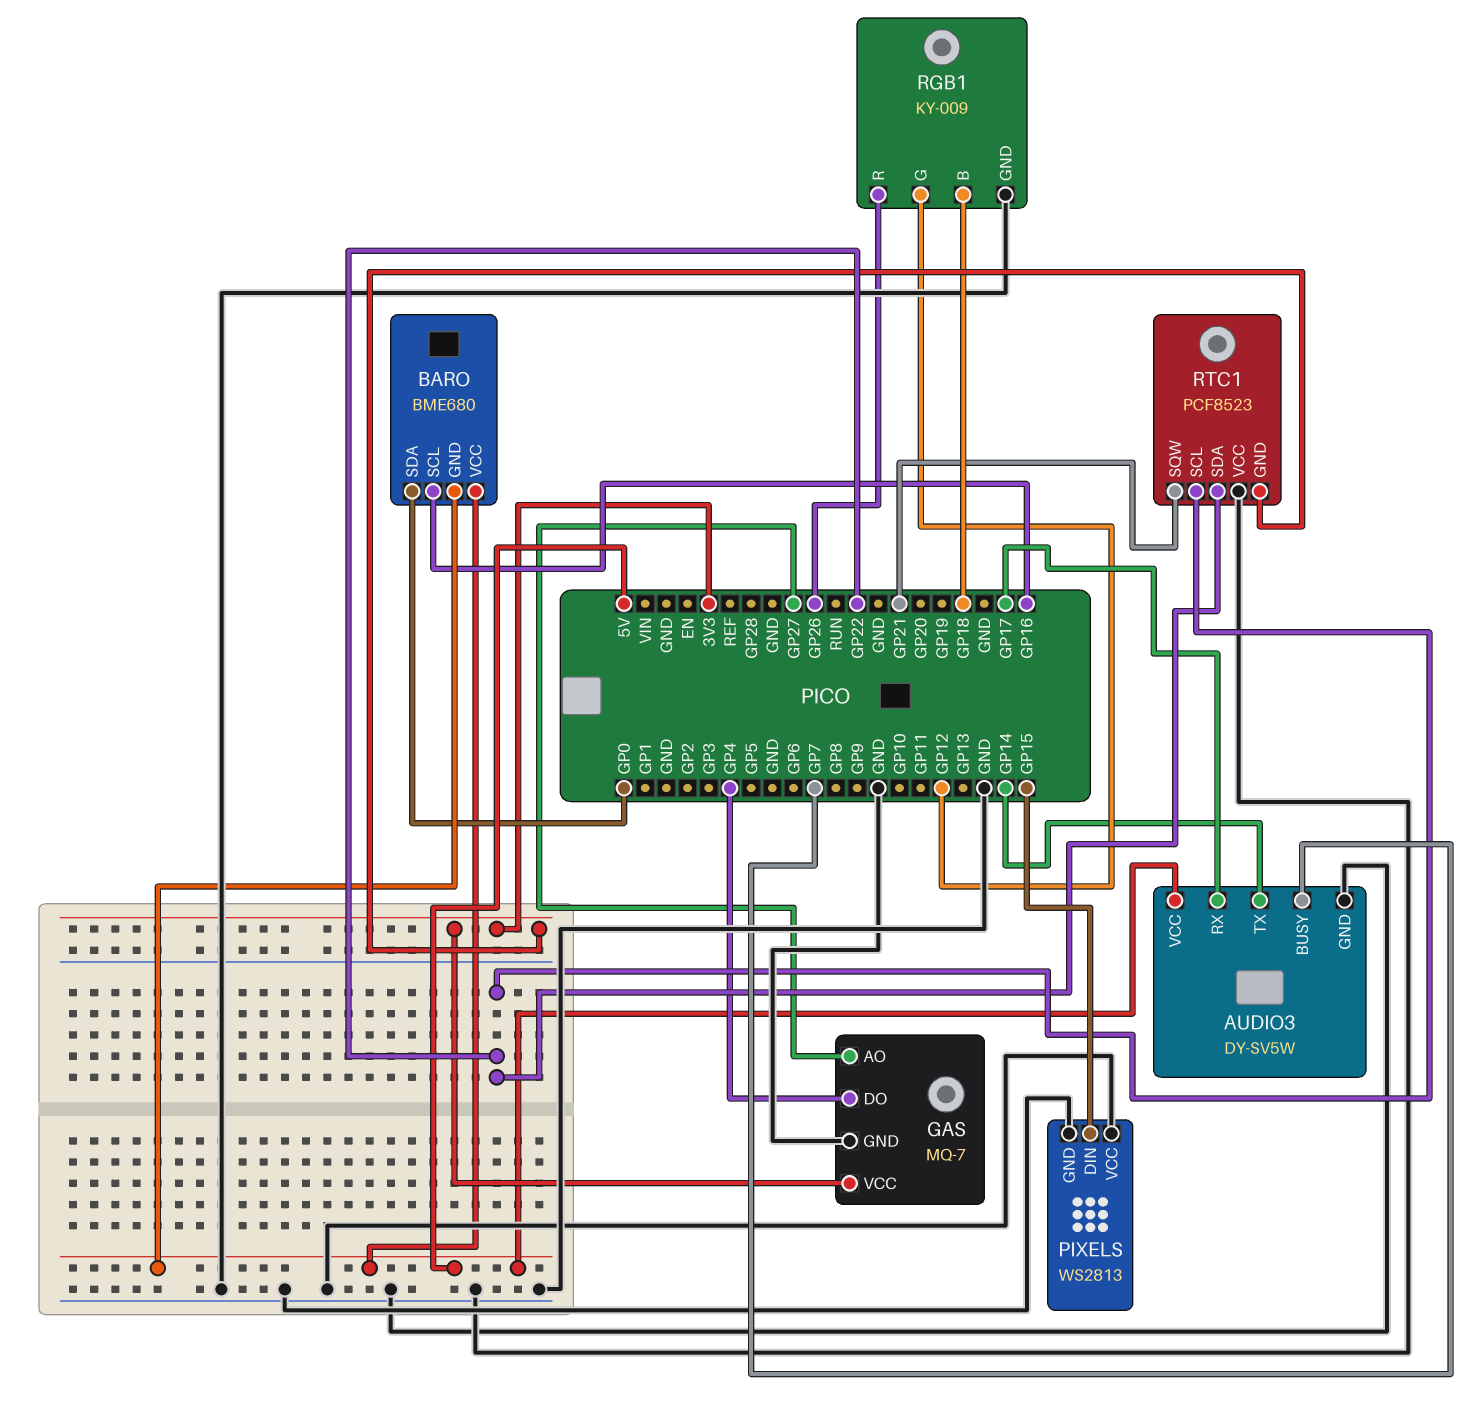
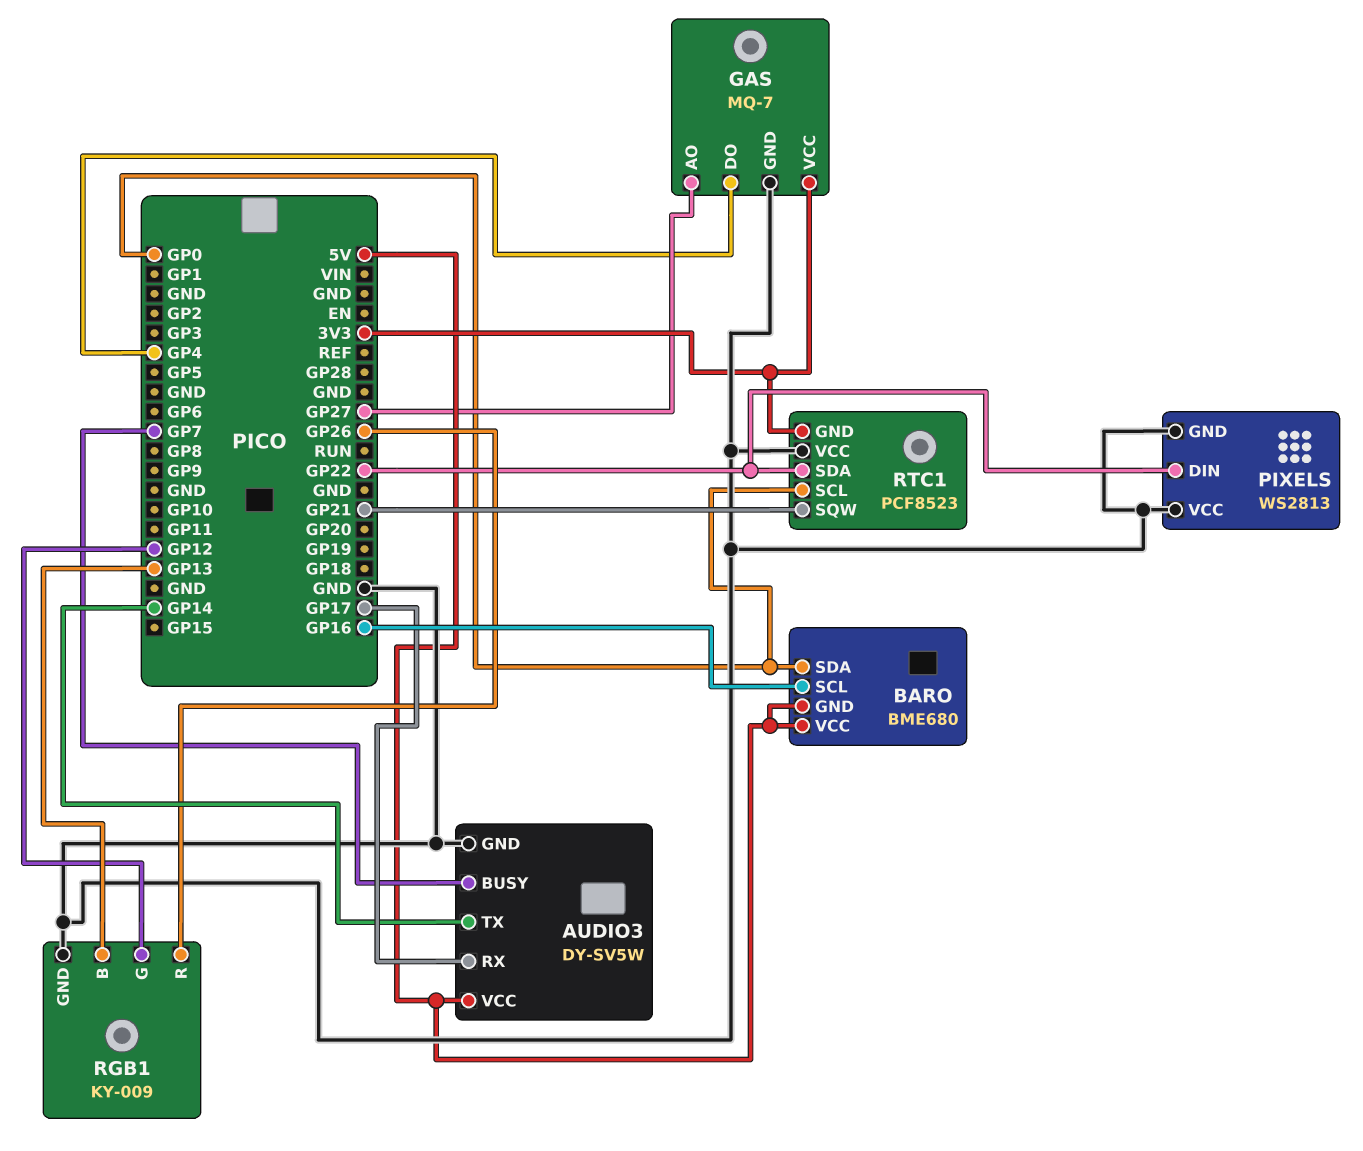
PIXELS pin DIN: GP15 -> GP22
RGB1 pin B: GP18 -> GP13
RTC1 pin SCL: GP22 -> GP0

